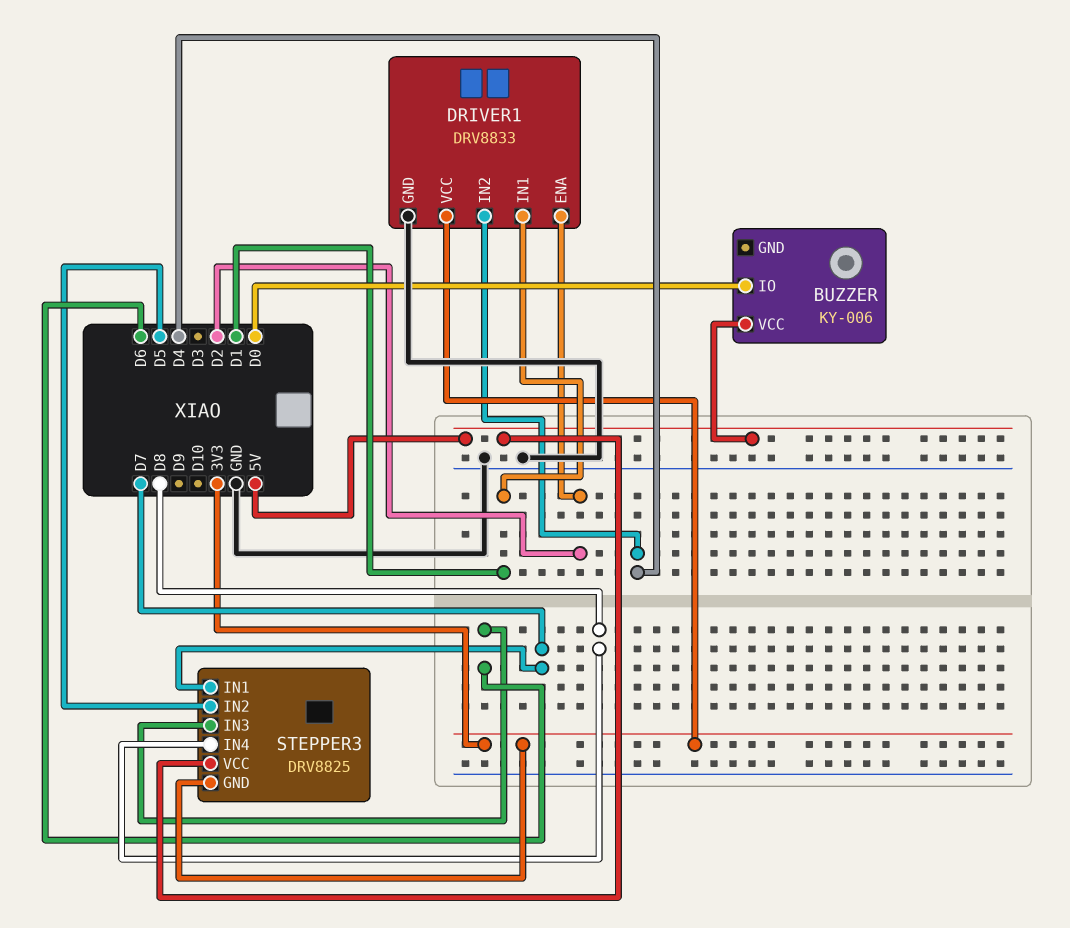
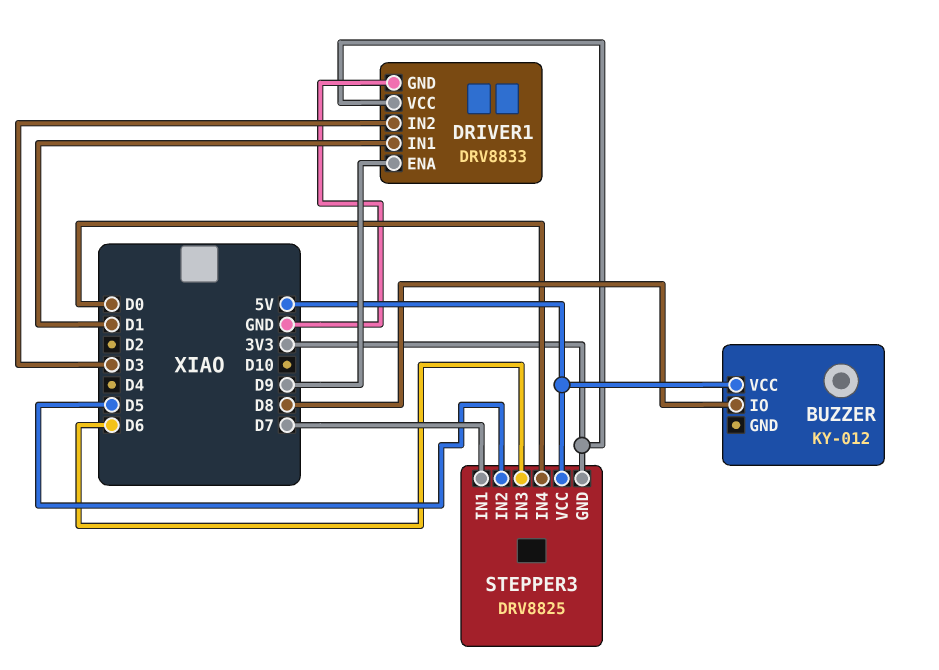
BUZZER: KY-006 -> KY-012
BUZZER pin IO: D0 -> D8
DRIVER1 pin ENA: D2 -> D9
DRIVER1 pin IN2: D4 -> D3
STEPPER3 pin IN4: D8 -> D0

